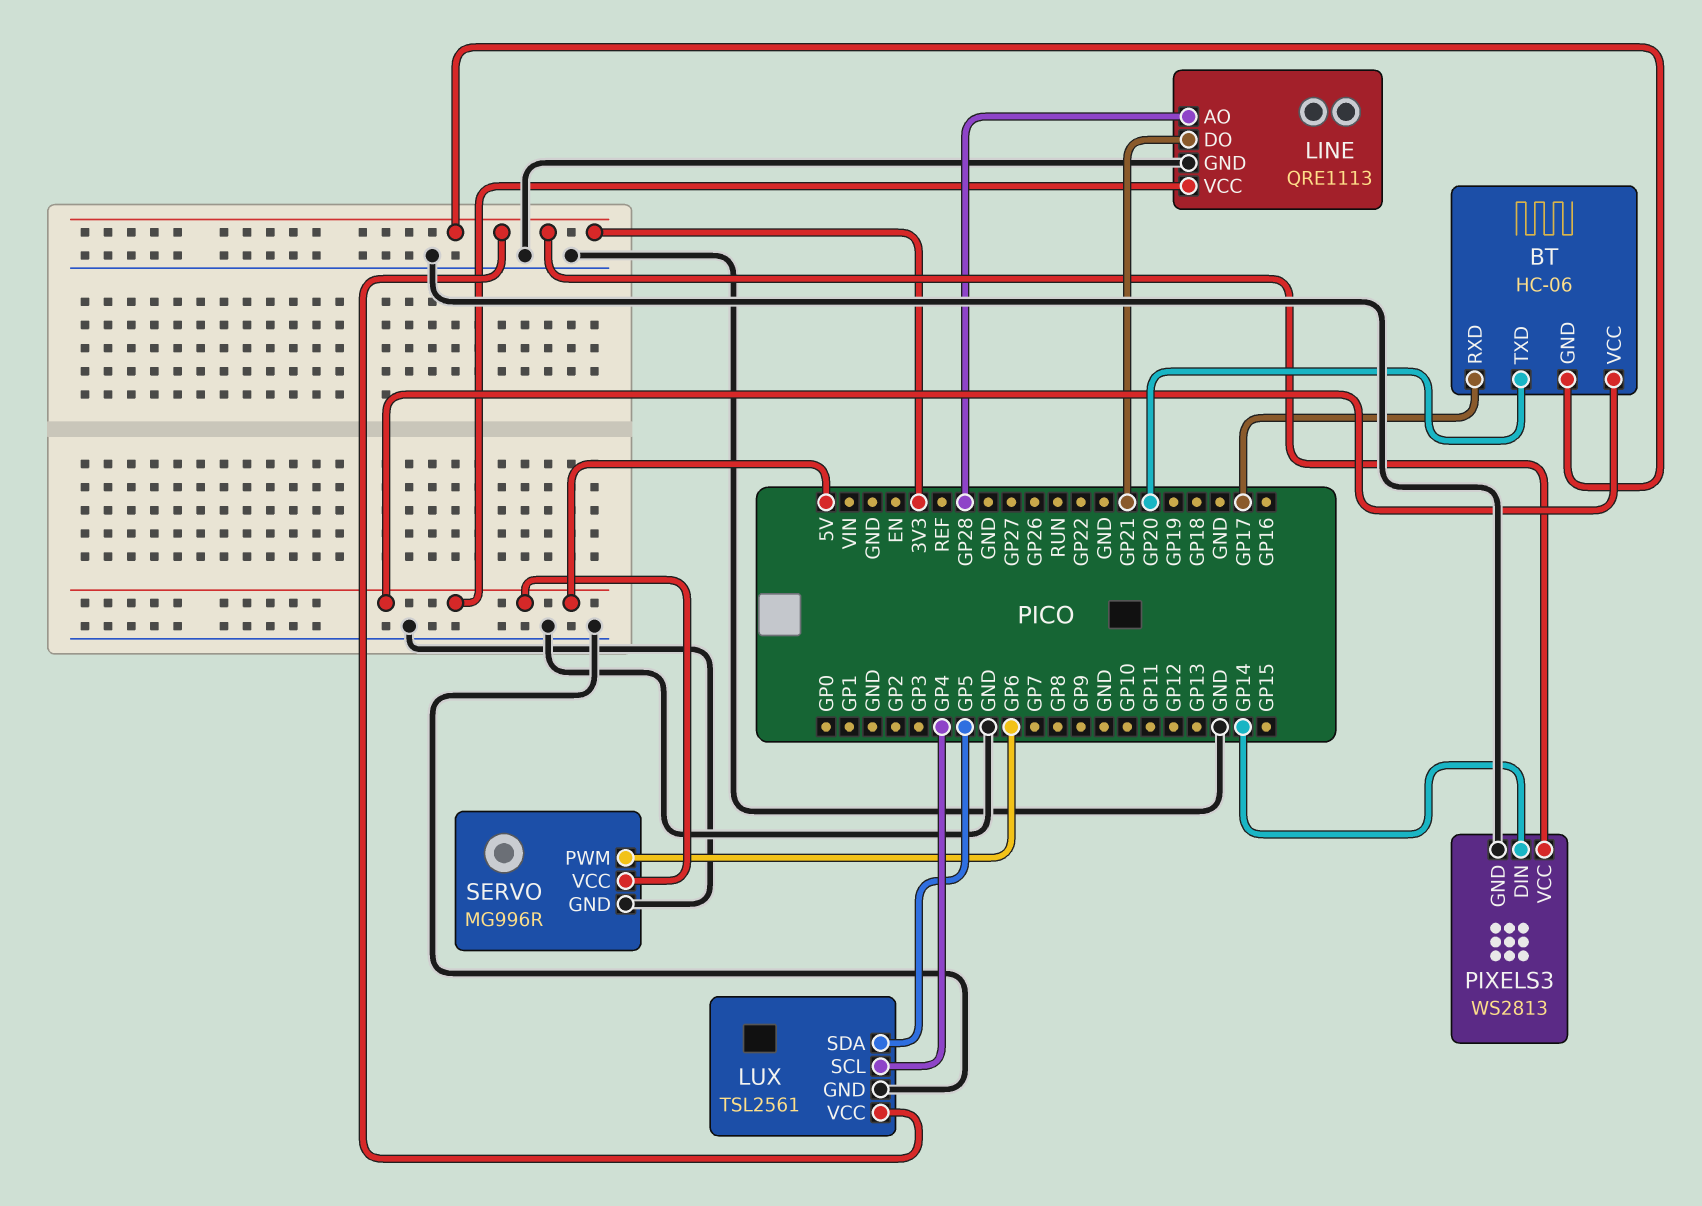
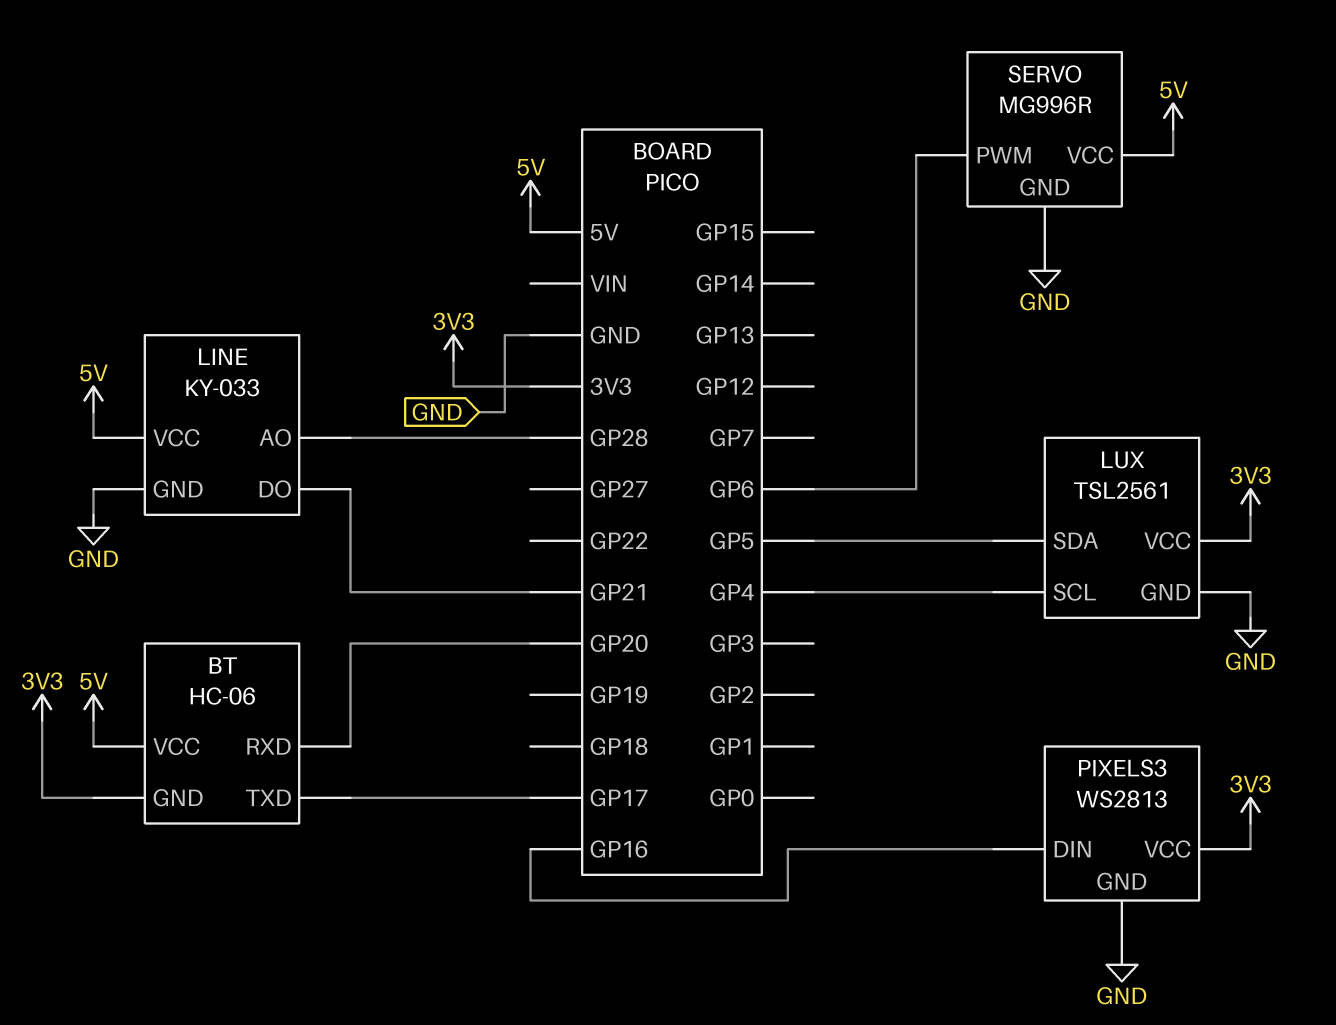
BT pin RXD: GP17 -> GP20
BT pin TXD: GP20 -> GP17
LINE: QRE1113 -> KY-033
PIXELS3 pin DIN: GP14 -> GP16

